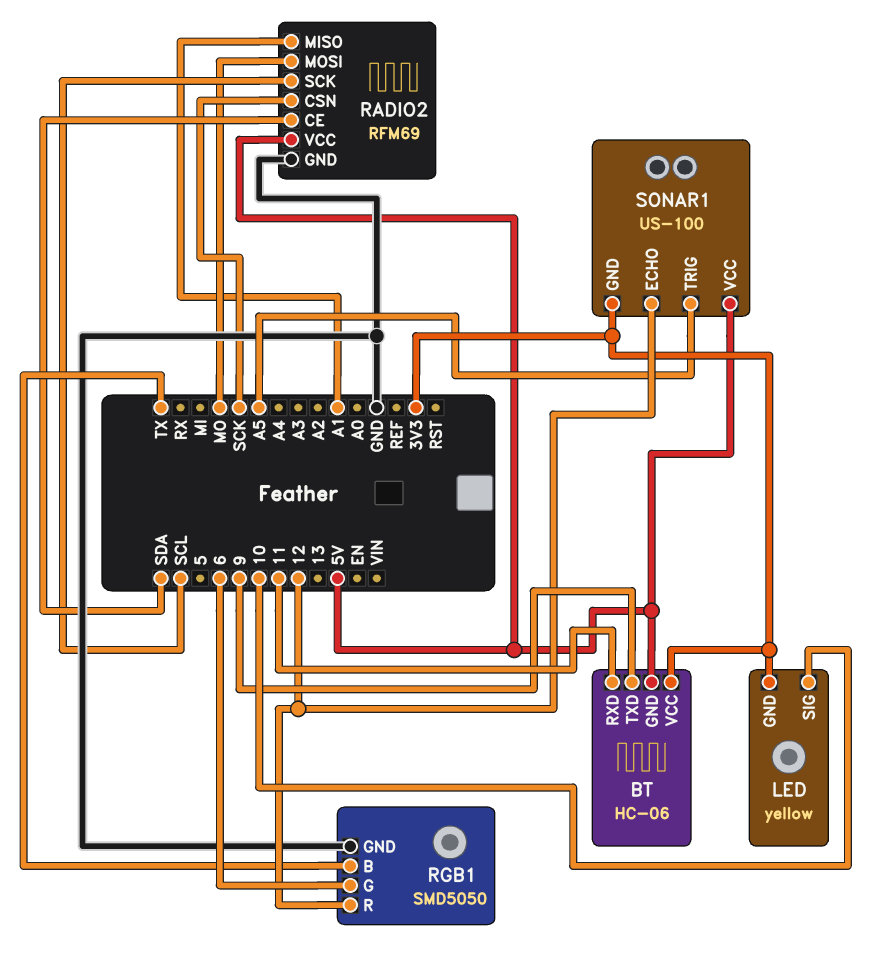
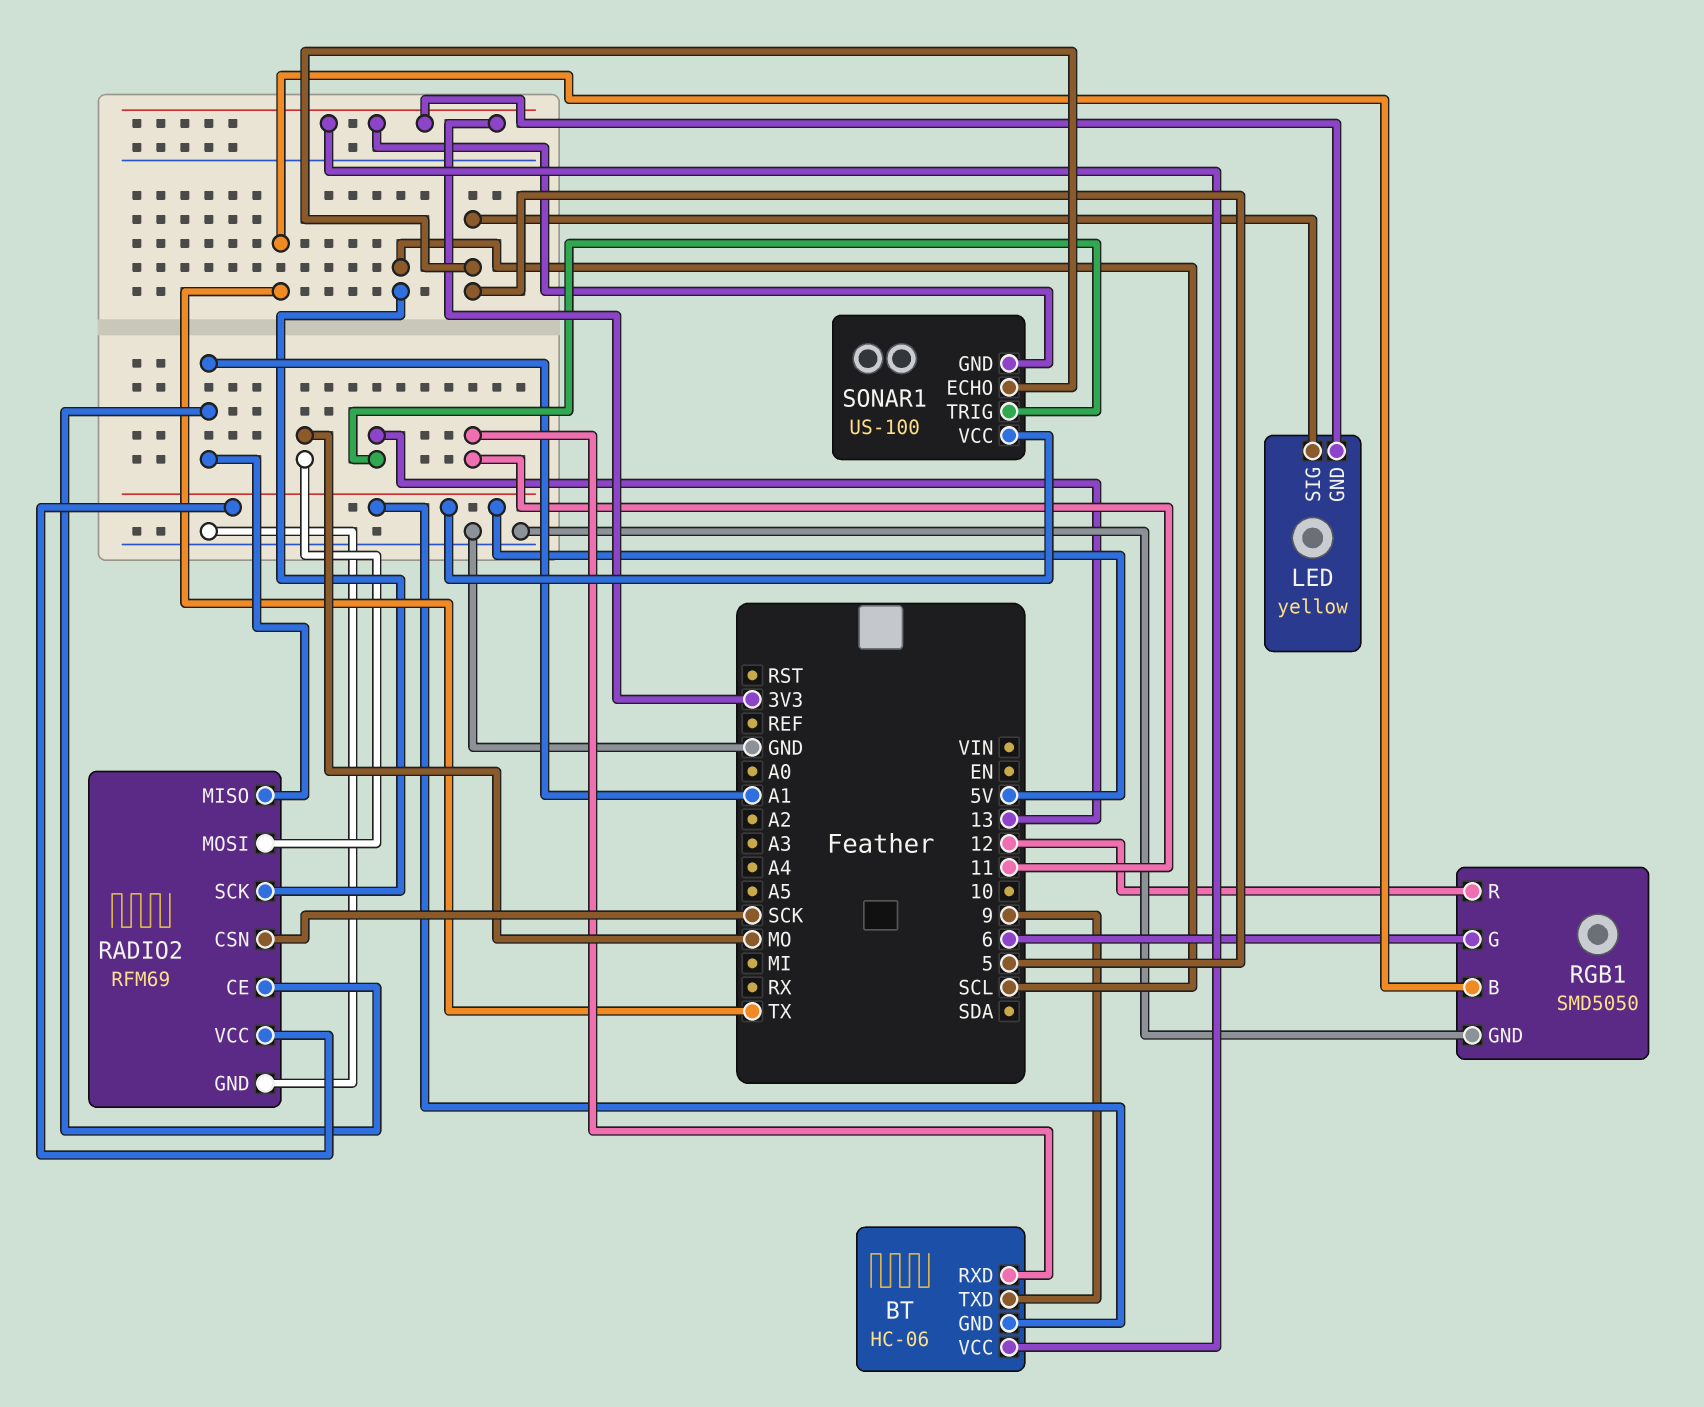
LED pin SIG: 10 -> 5
RADIO2 pin CE: SDA -> A1
SONAR1 pin ECHO: 12 -> 5
SONAR1 pin TRIG: A5 -> 13

